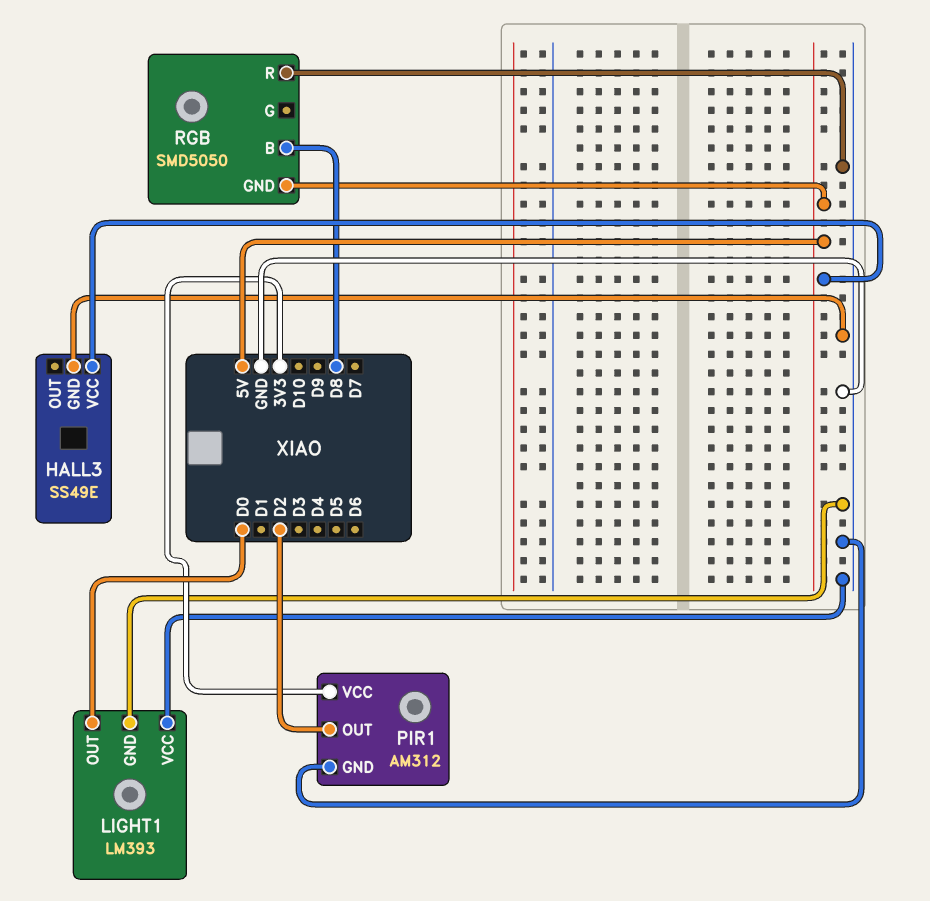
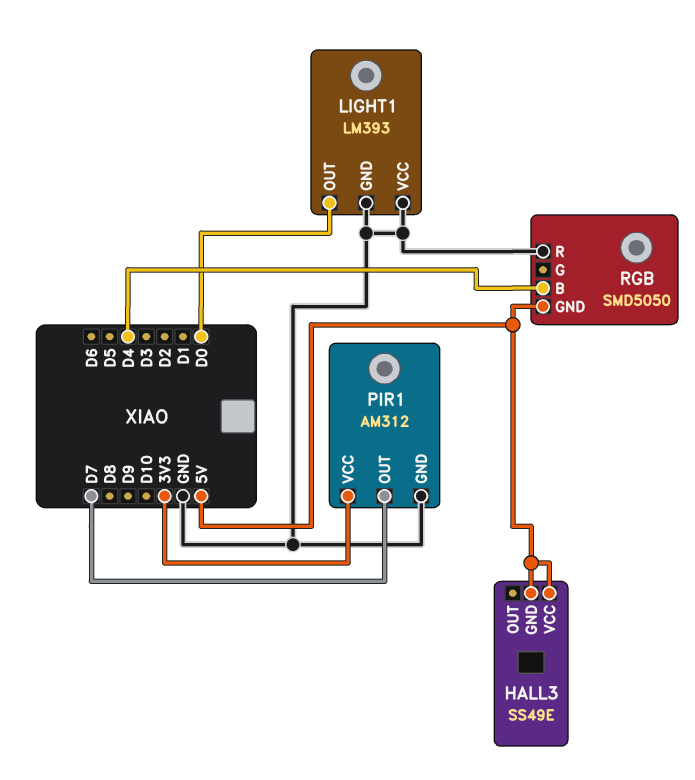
HALL3 pin GND: GND -> 5V
PIR1 pin OUT: D2 -> D7
RGB pin B: D8 -> D4

